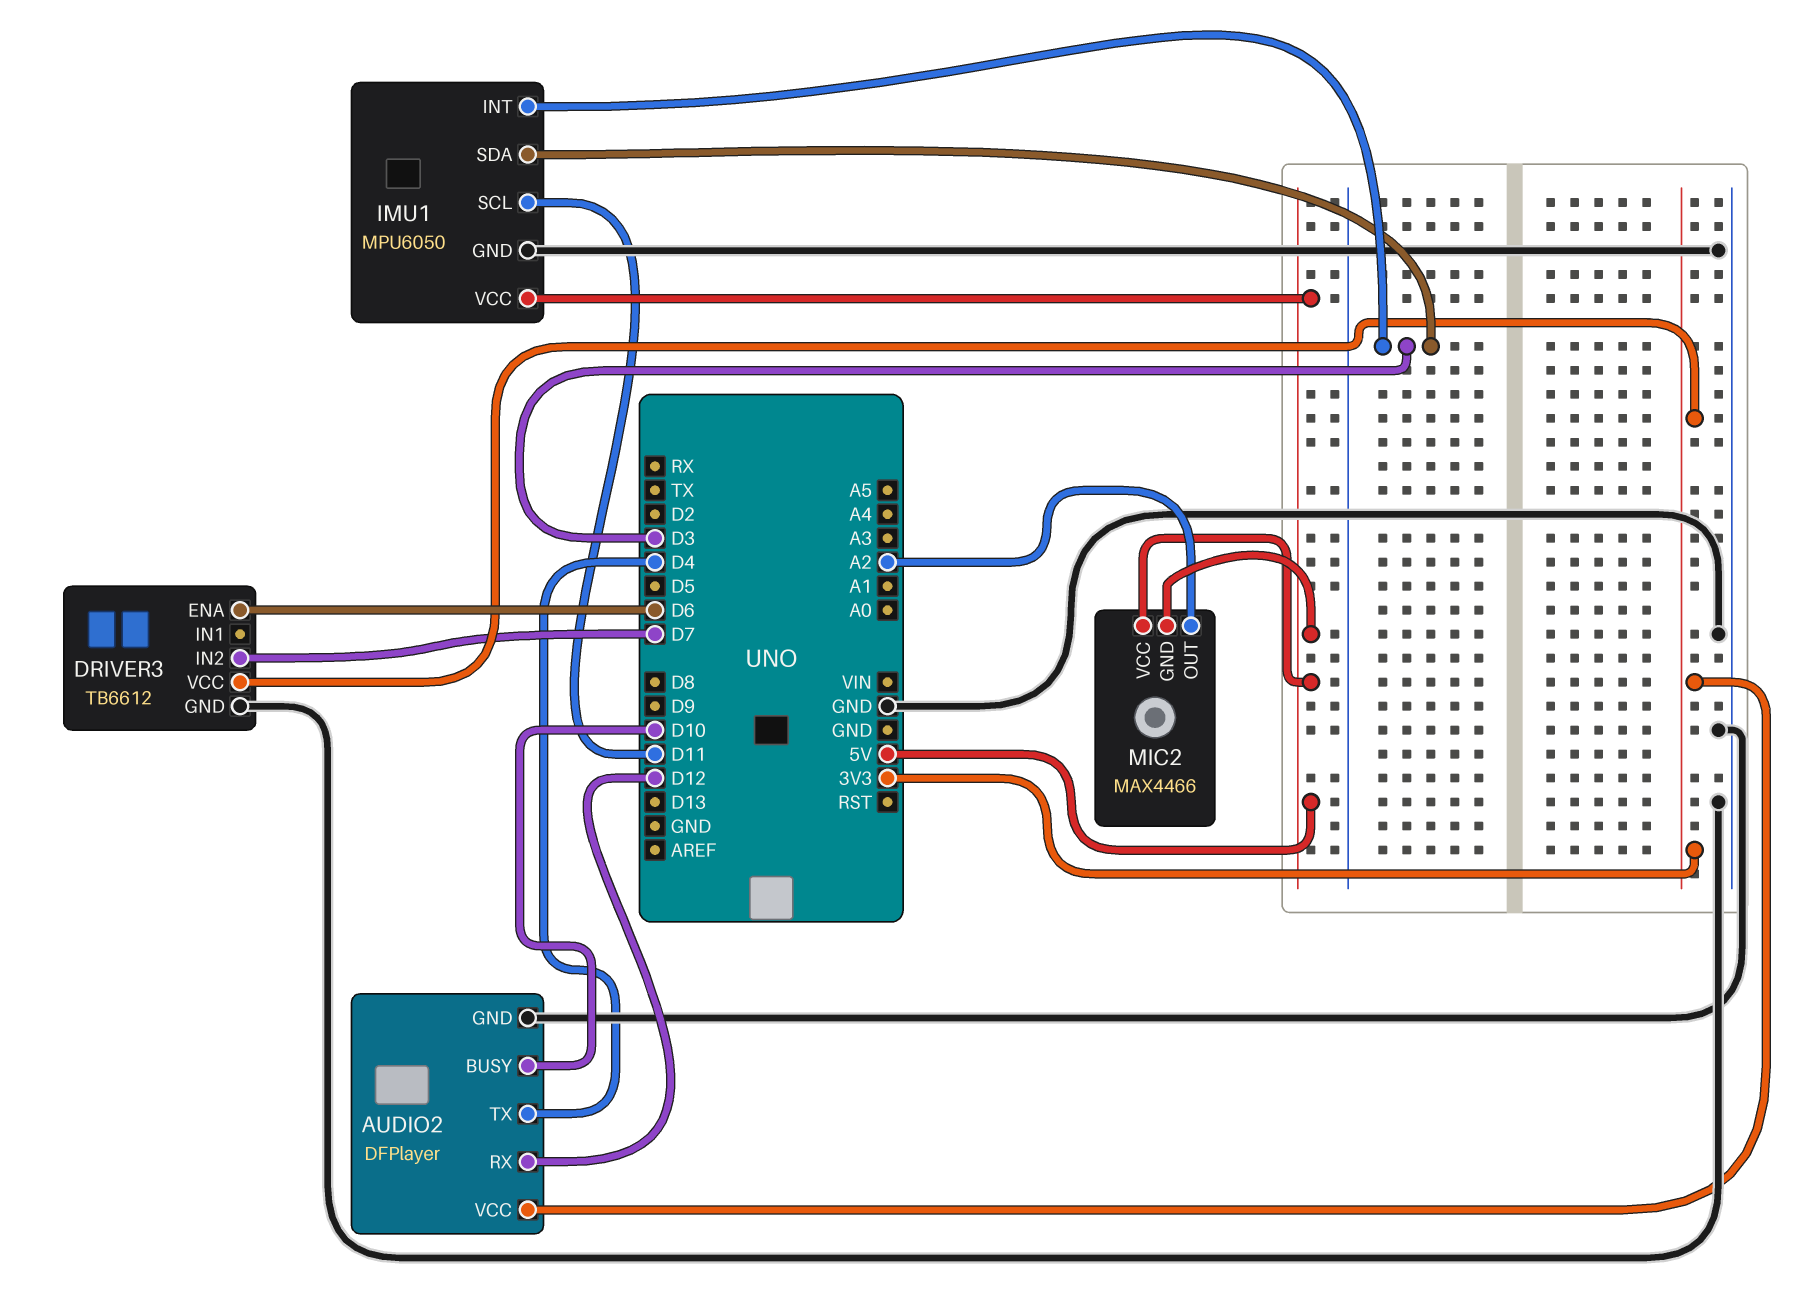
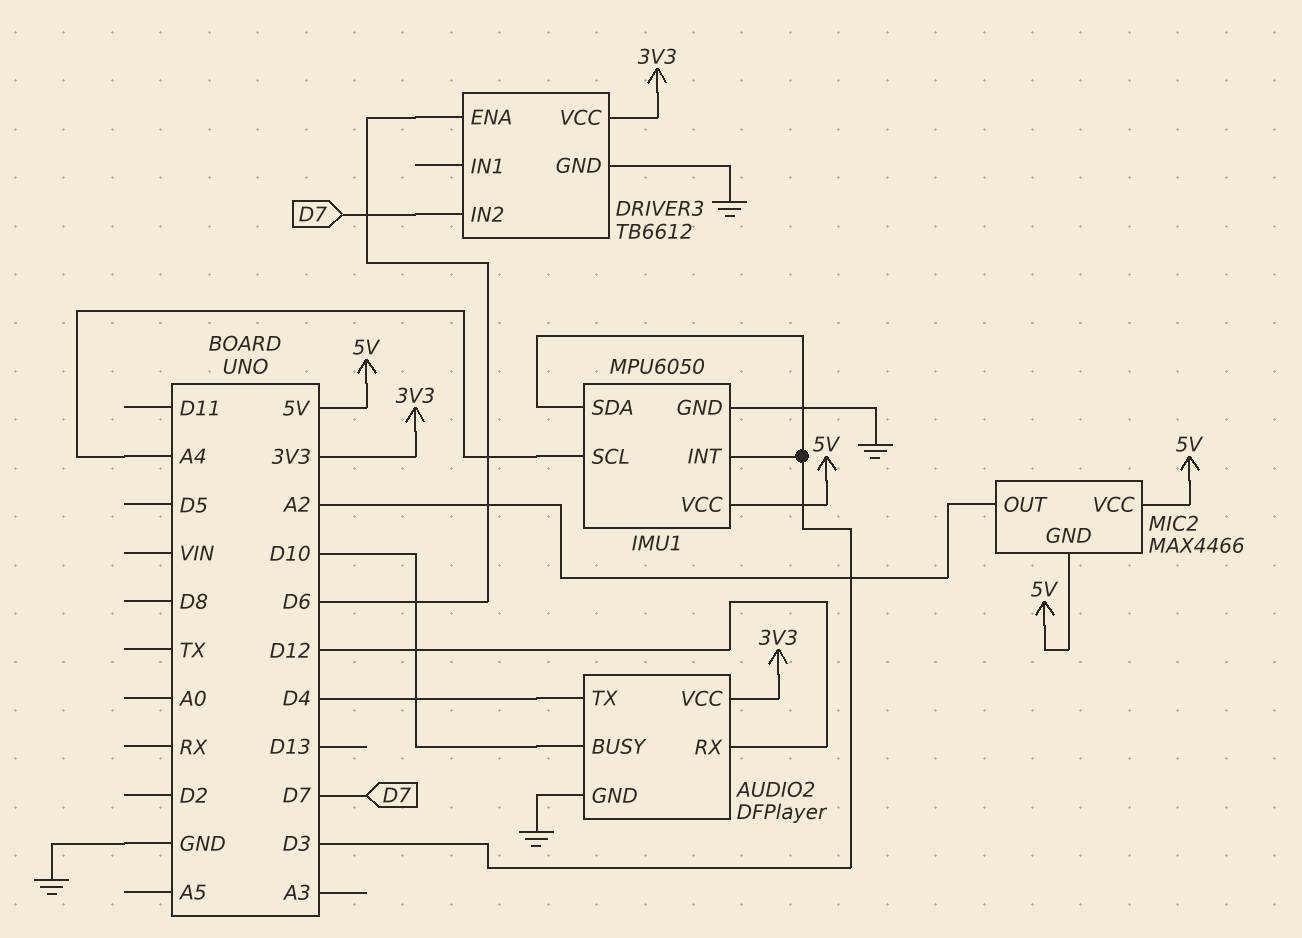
IMU1 pin SCL: D11 -> A4

